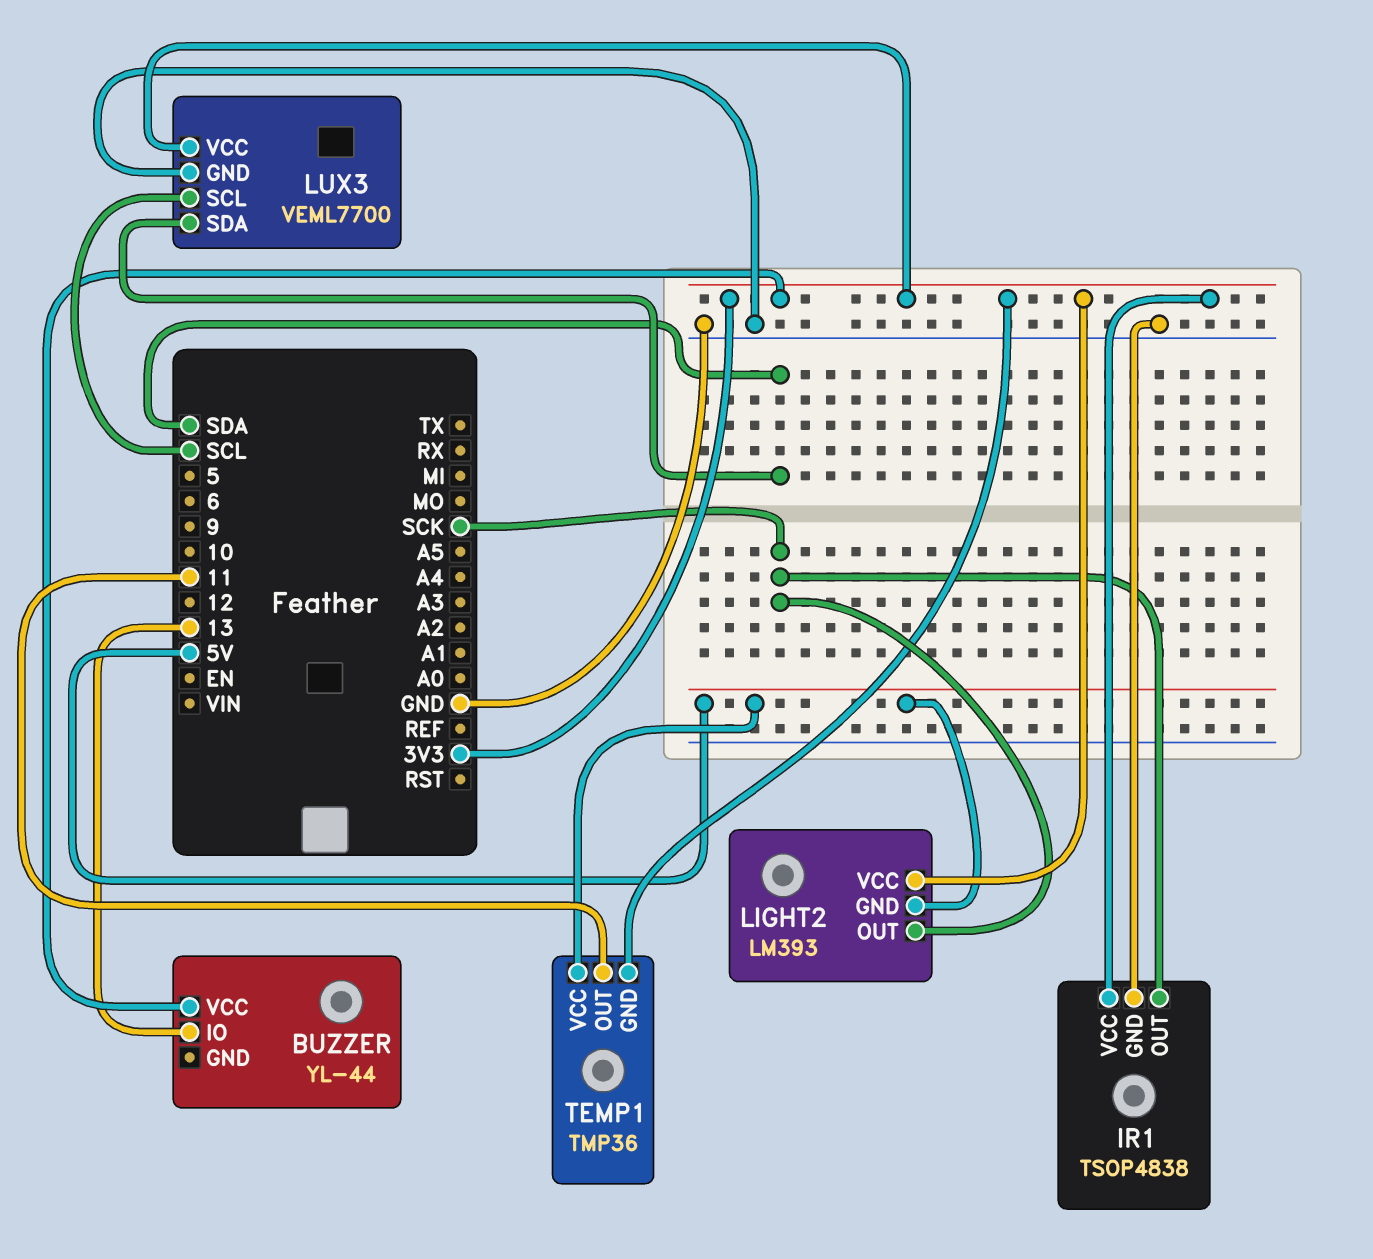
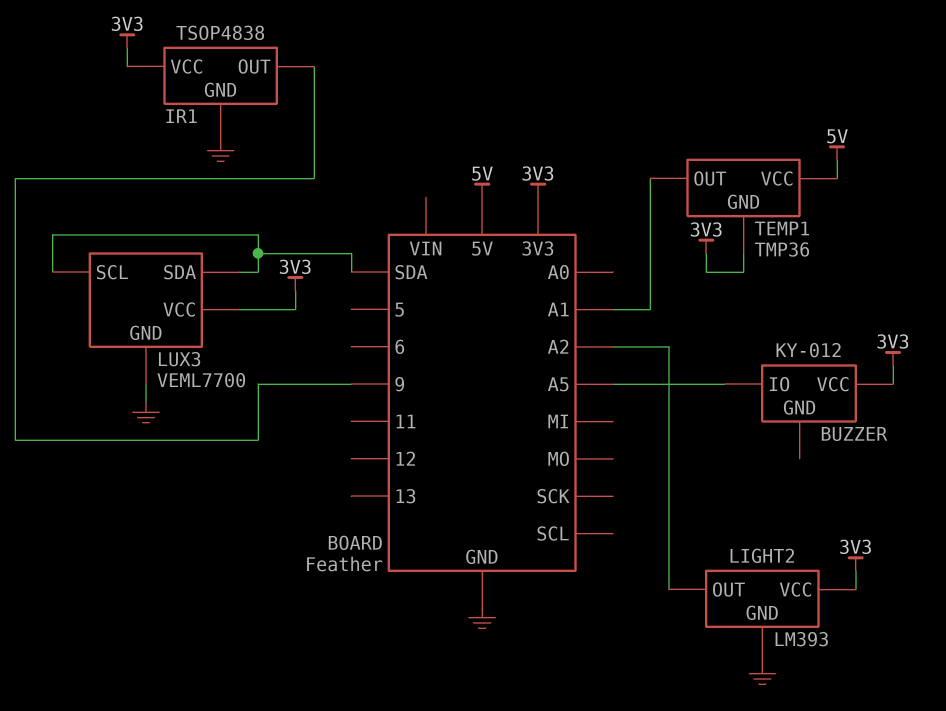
BUZZER: YL-44 -> KY-012
BUZZER pin IO: 13 -> A5
IR1 pin OUT: SCK -> 9
LIGHT2 pin GND: 5V -> GND
LIGHT2 pin OUT: SCK -> A2
LUX3 pin SCL: SCL -> SDA
TEMP1 pin OUT: 11 -> A1

